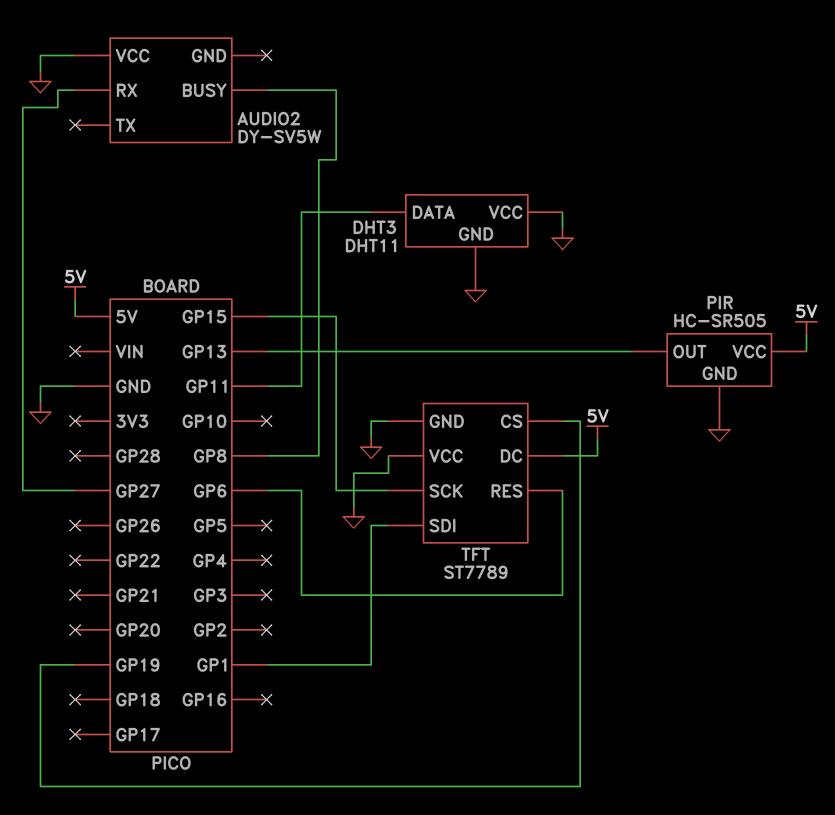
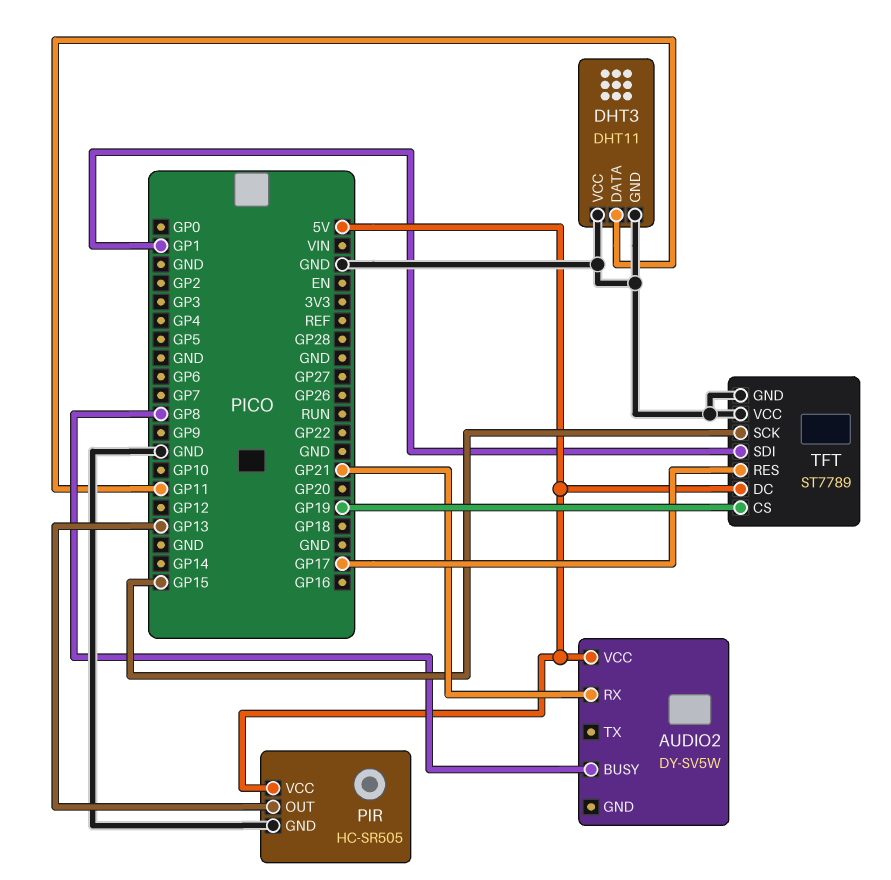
AUDIO2 pin RX: GP27 -> GP21
AUDIO2 pin VCC: GND -> 5V
TFT pin RES: GP6 -> GP17

